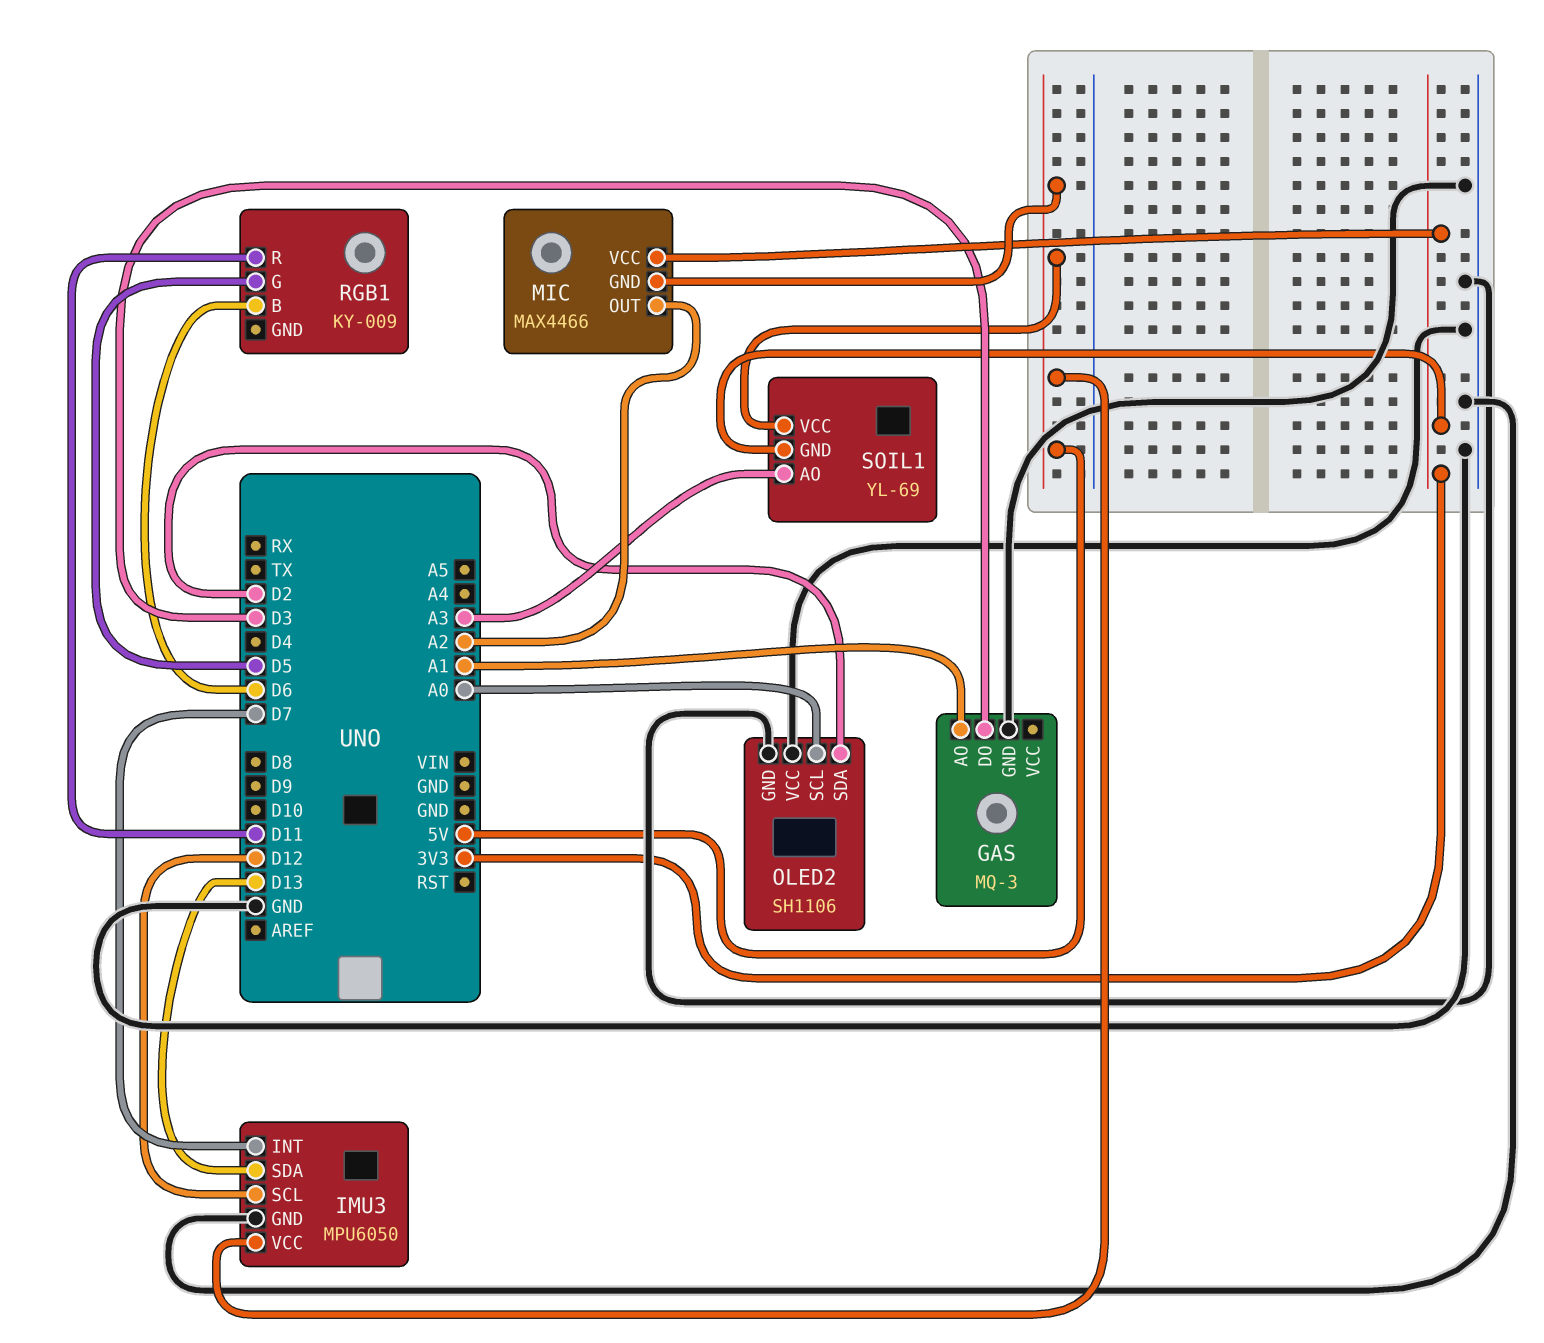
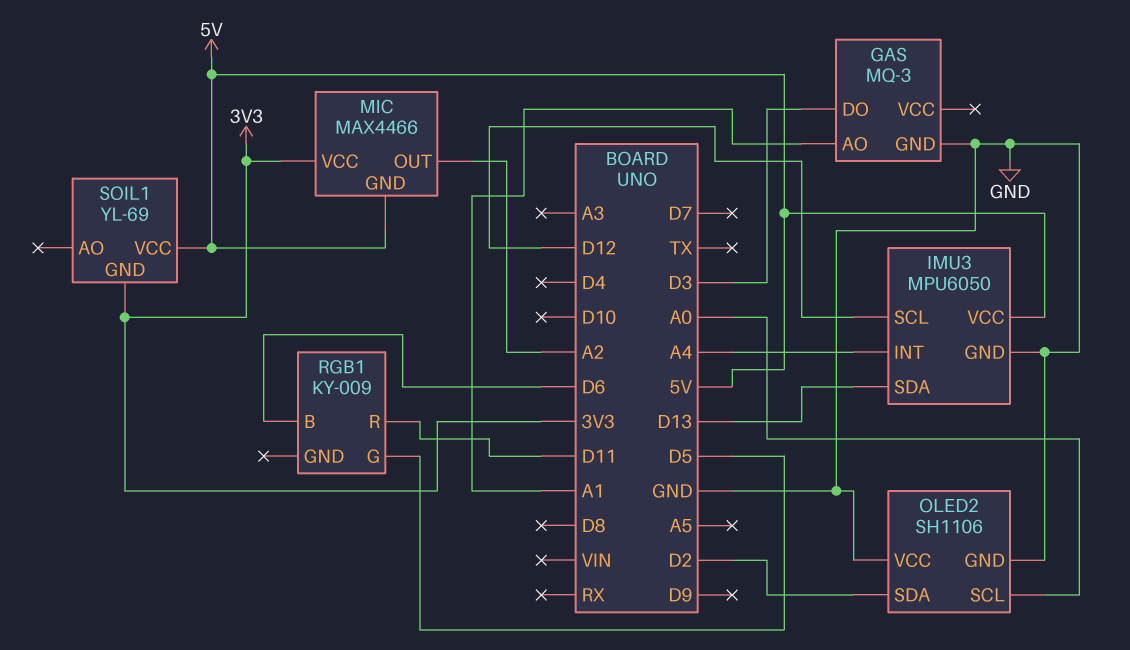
IMU3 pin INT: D7 -> A4
SOIL1 pin AO: A3 -> none

